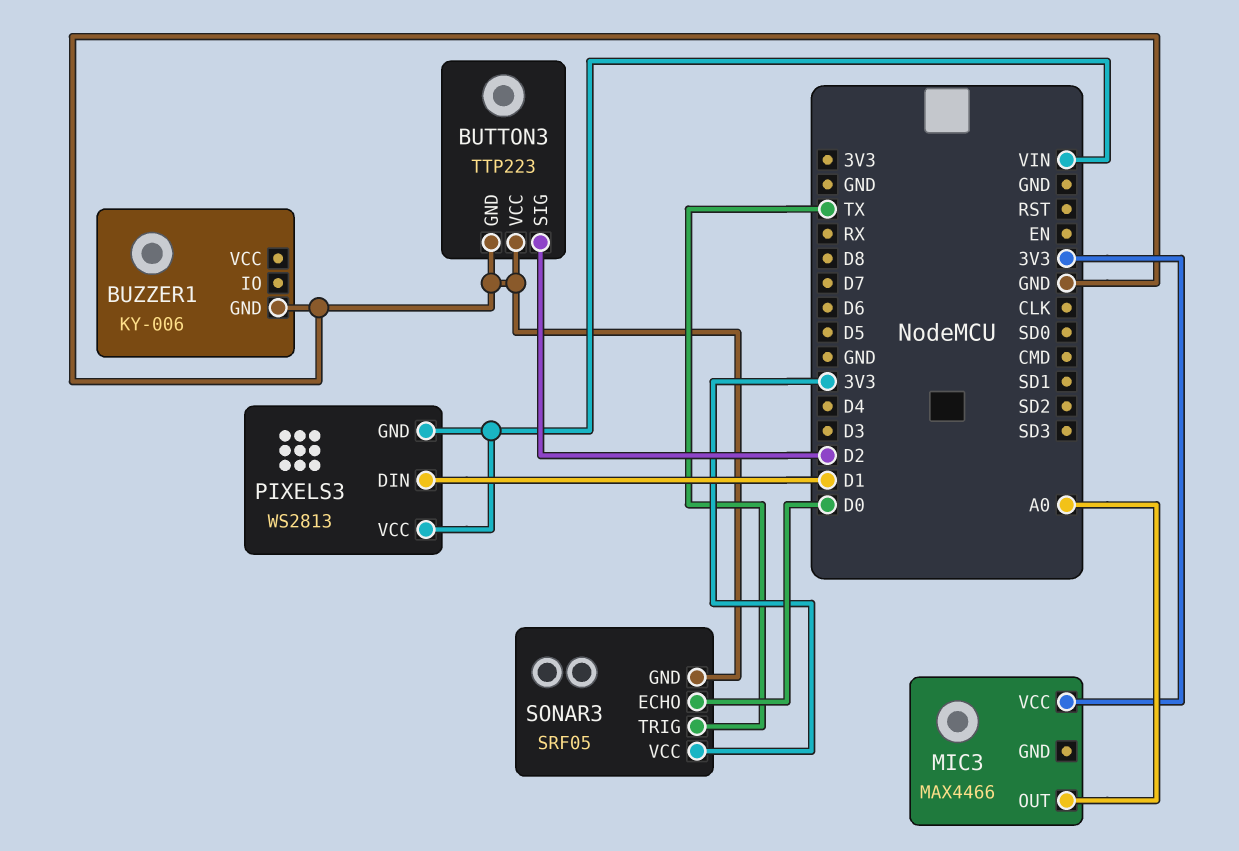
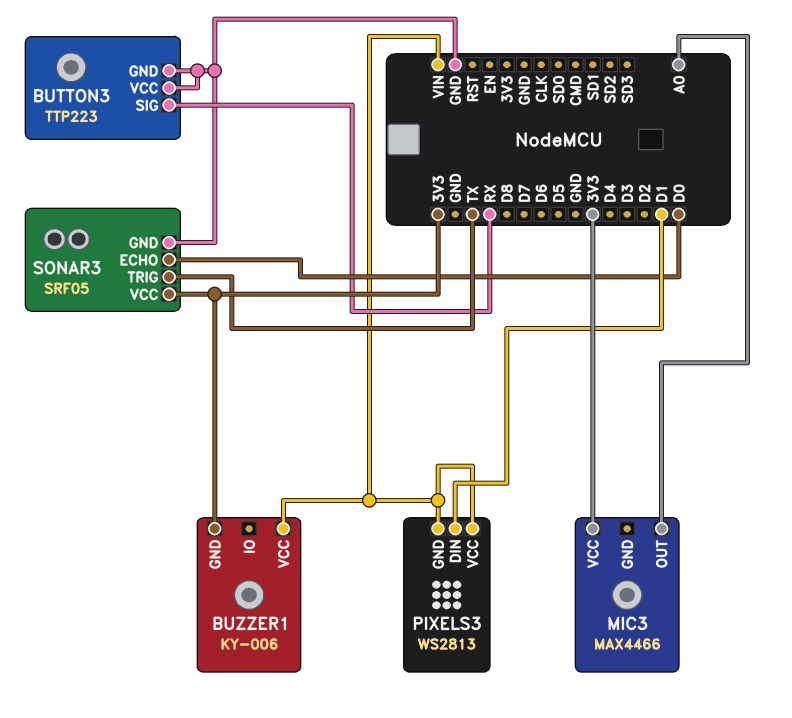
BUTTON3 pin SIG: D2 -> RX
BUZZER1 pin GND: GND -> 3V3
BUZZER1 pin VCC: none -> VIN

